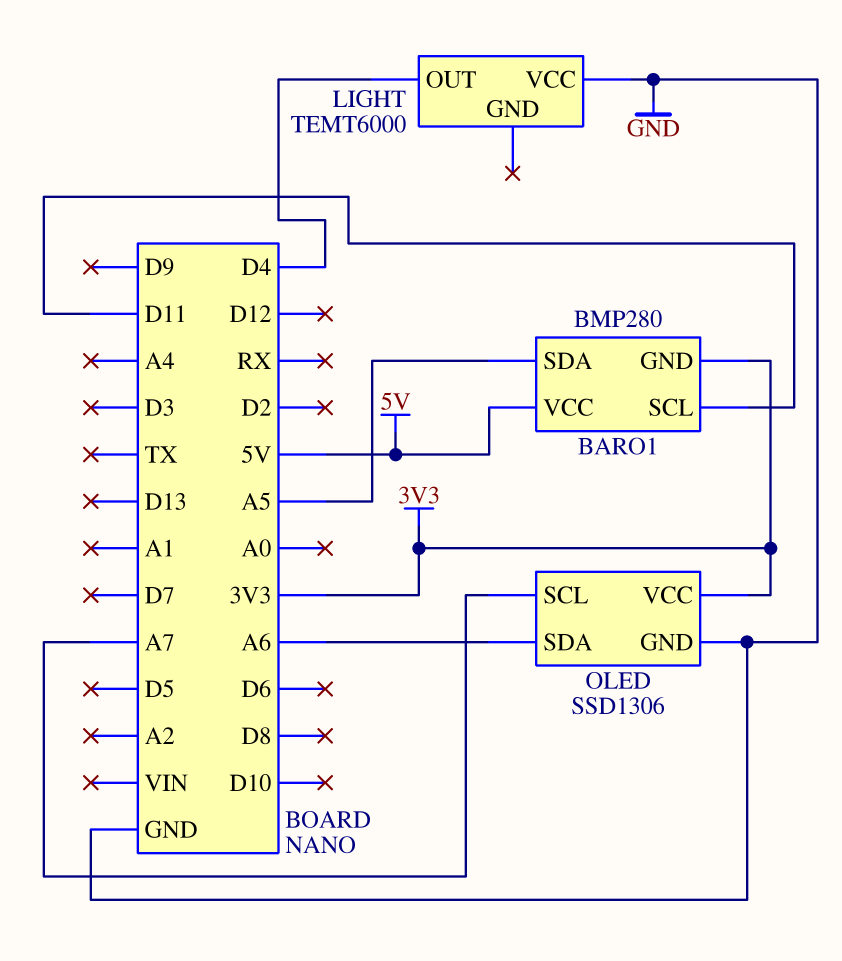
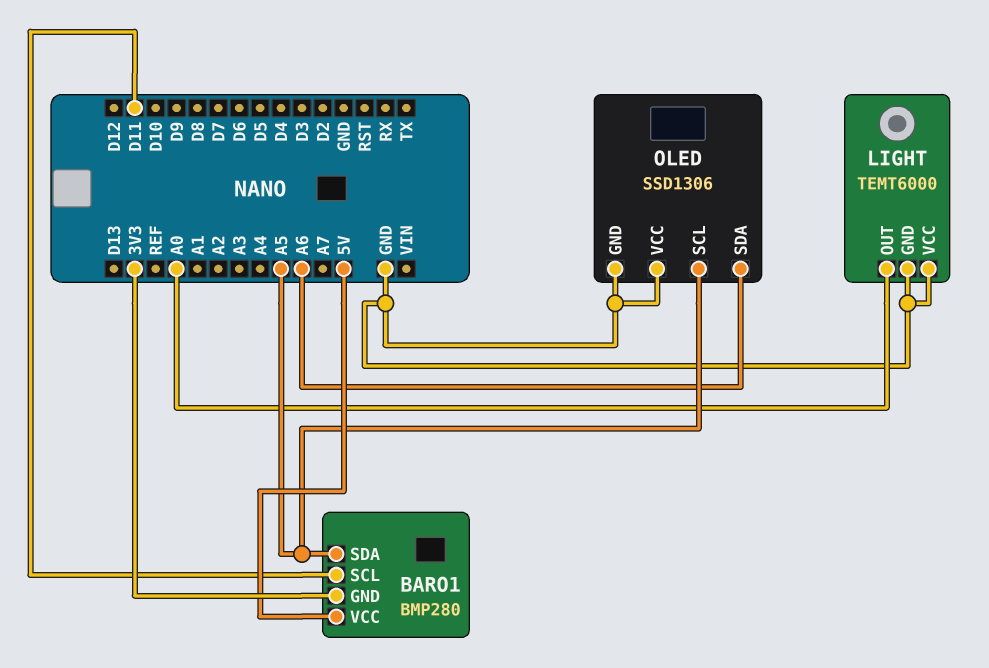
LIGHT pin GND: none -> GND
LIGHT pin OUT: D4 -> A0
OLED pin SCL: A7 -> A5
OLED pin VCC: 3V3 -> GND

